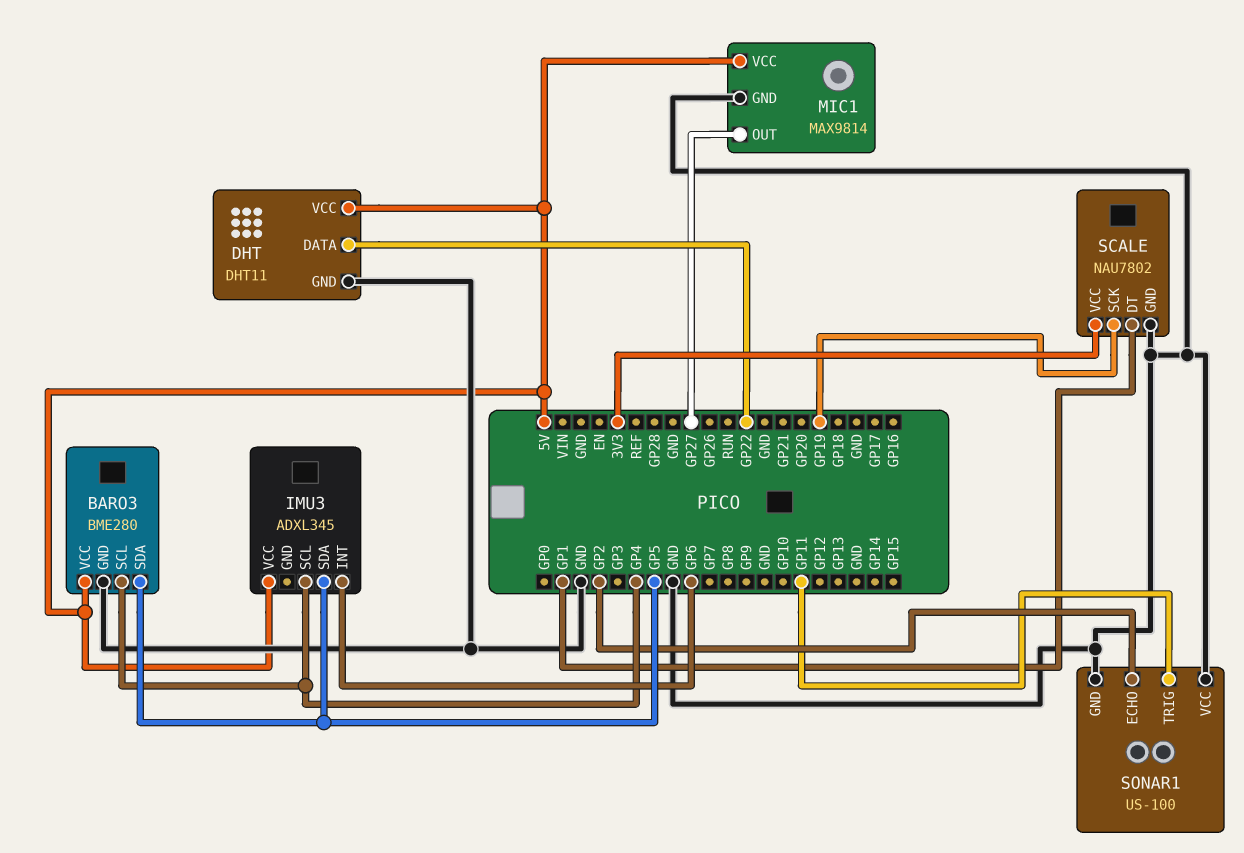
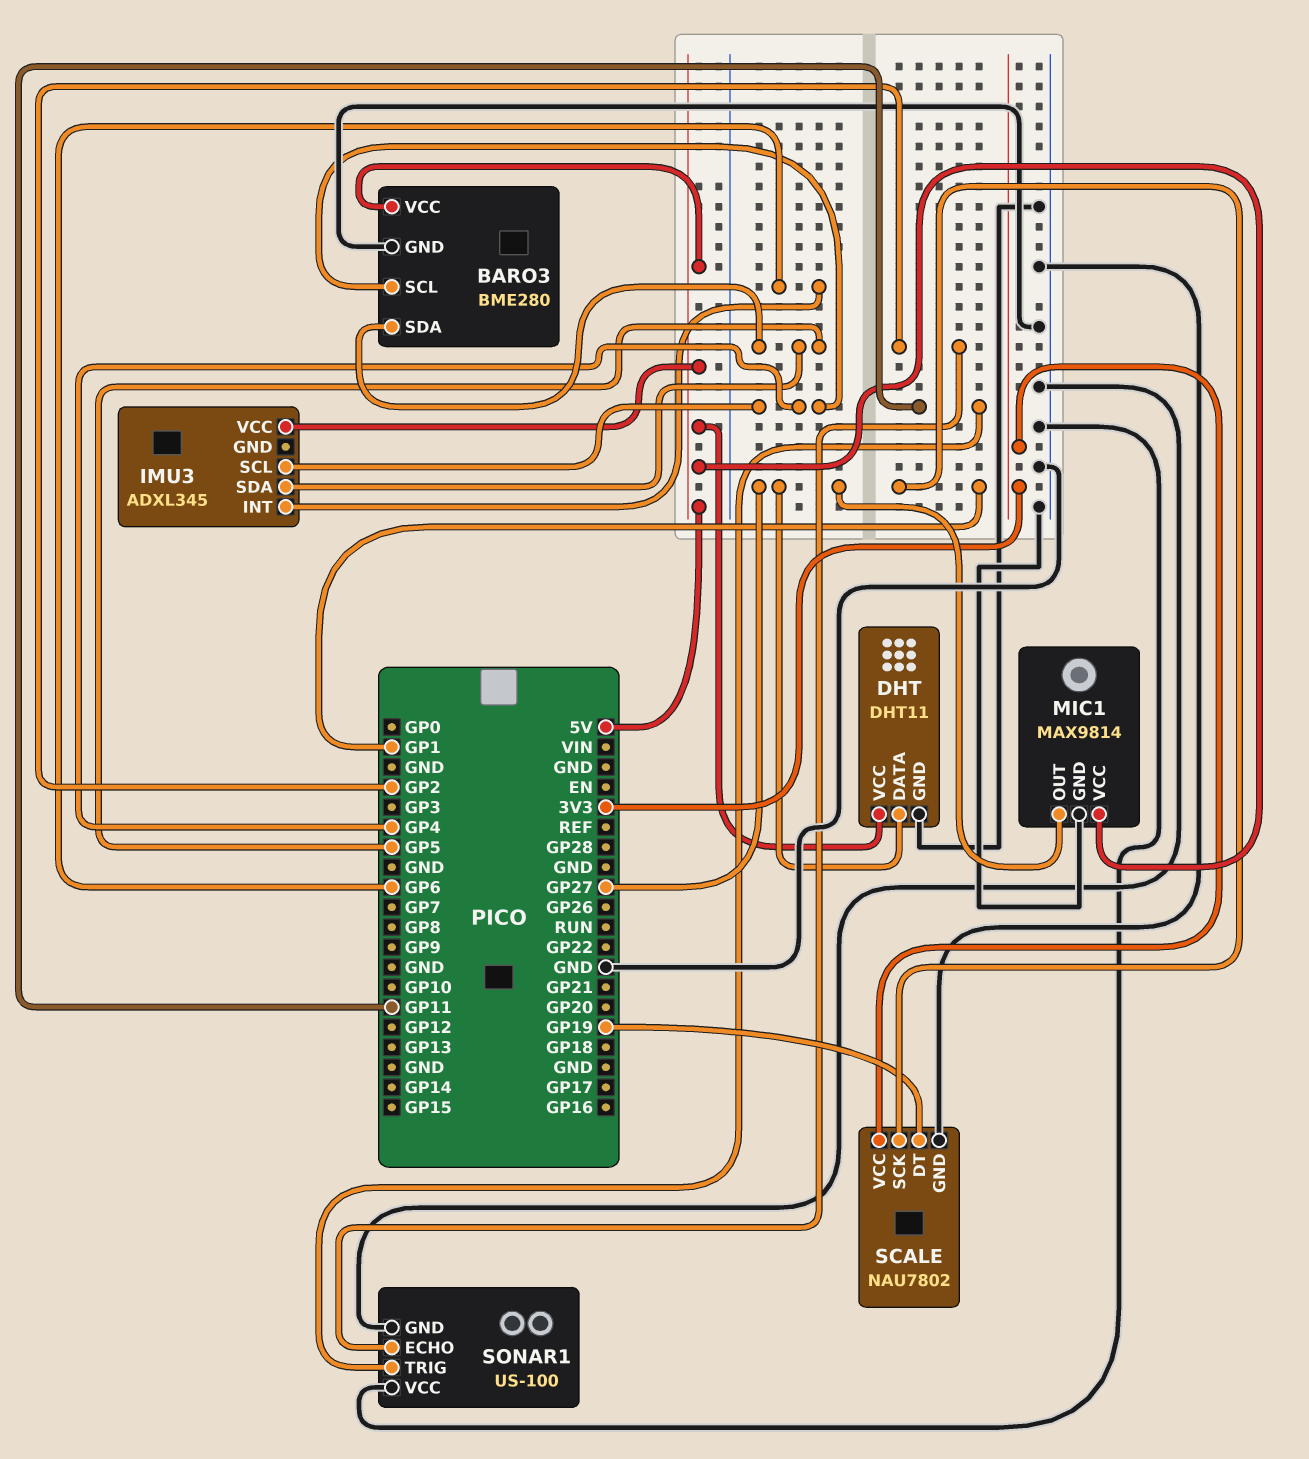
DHT pin DATA: GP22 -> GP27
SCALE pin DT: GP1 -> GP19
SCALE pin SCK: GP19 -> GP1

